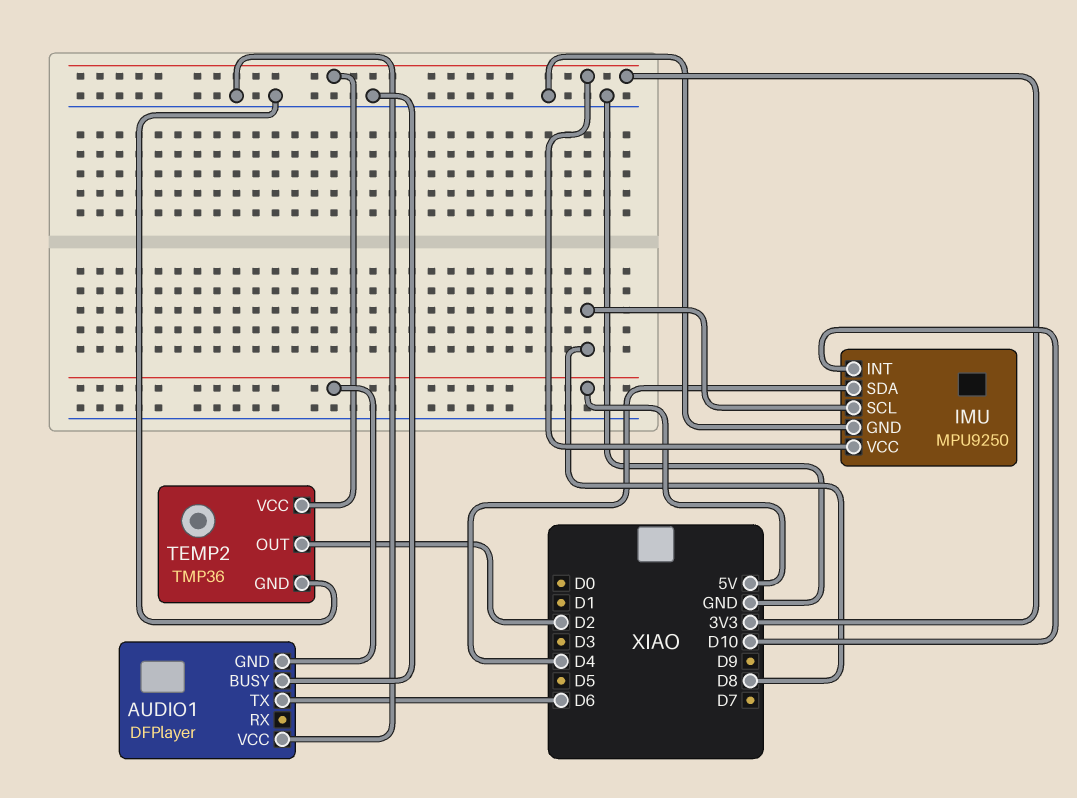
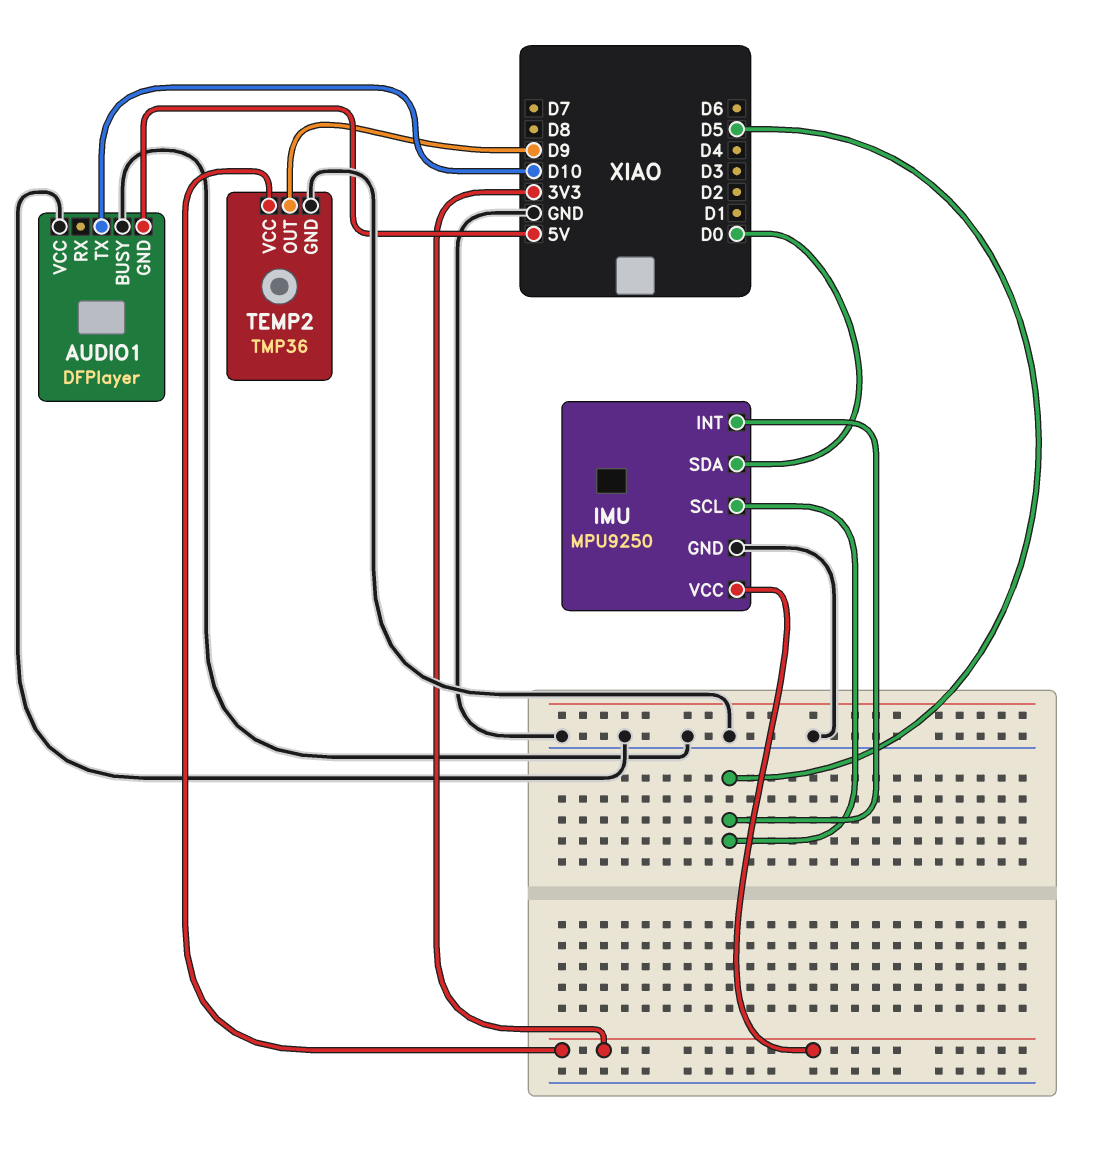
AUDIO1 pin TX: D6 -> D10
IMU pin INT: D10 -> D5
IMU pin SCL: D8 -> D5
IMU pin SDA: D4 -> D0
TEMP2 pin OUT: D2 -> D9

